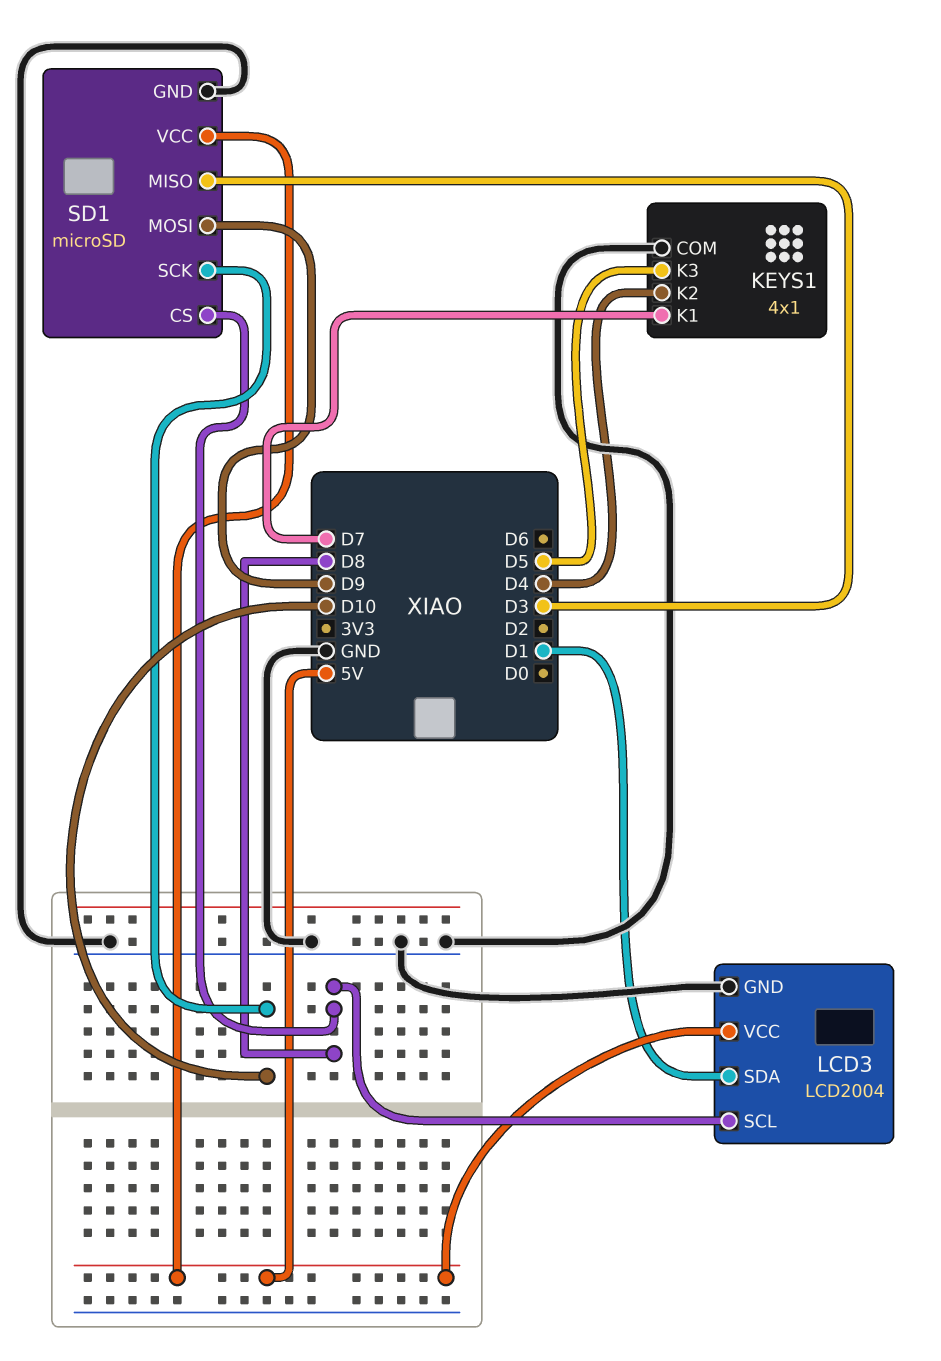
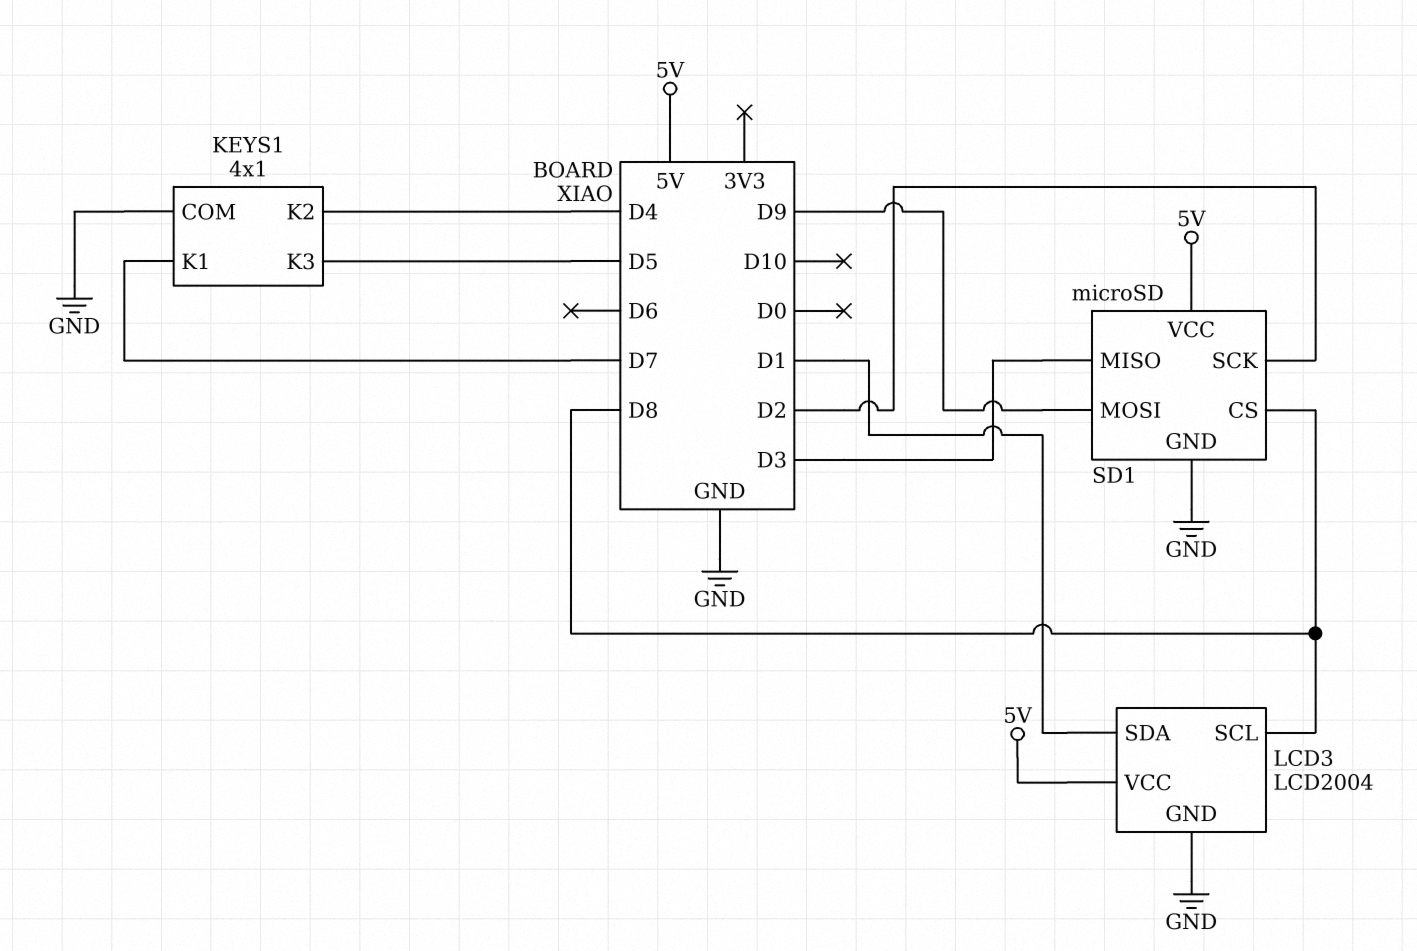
SD1 pin SCK: D10 -> D2

